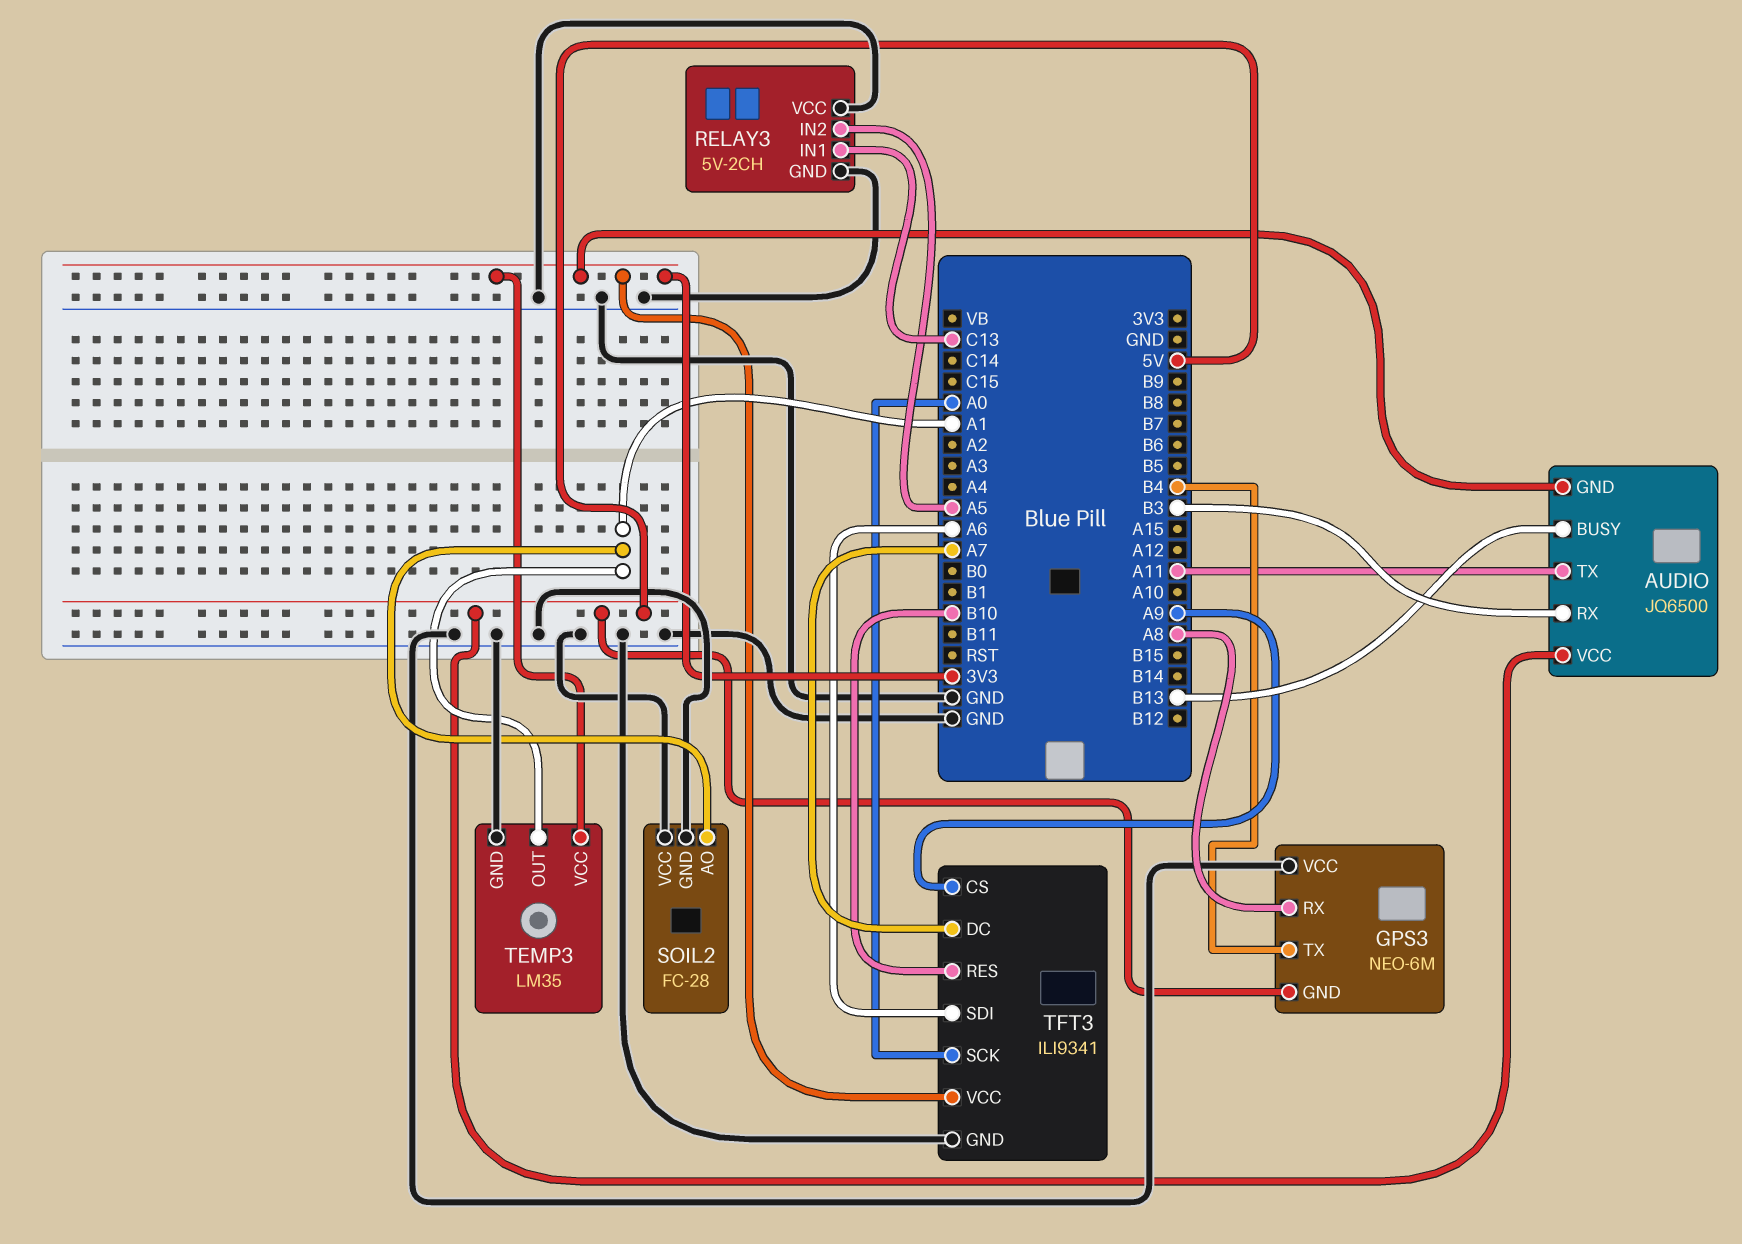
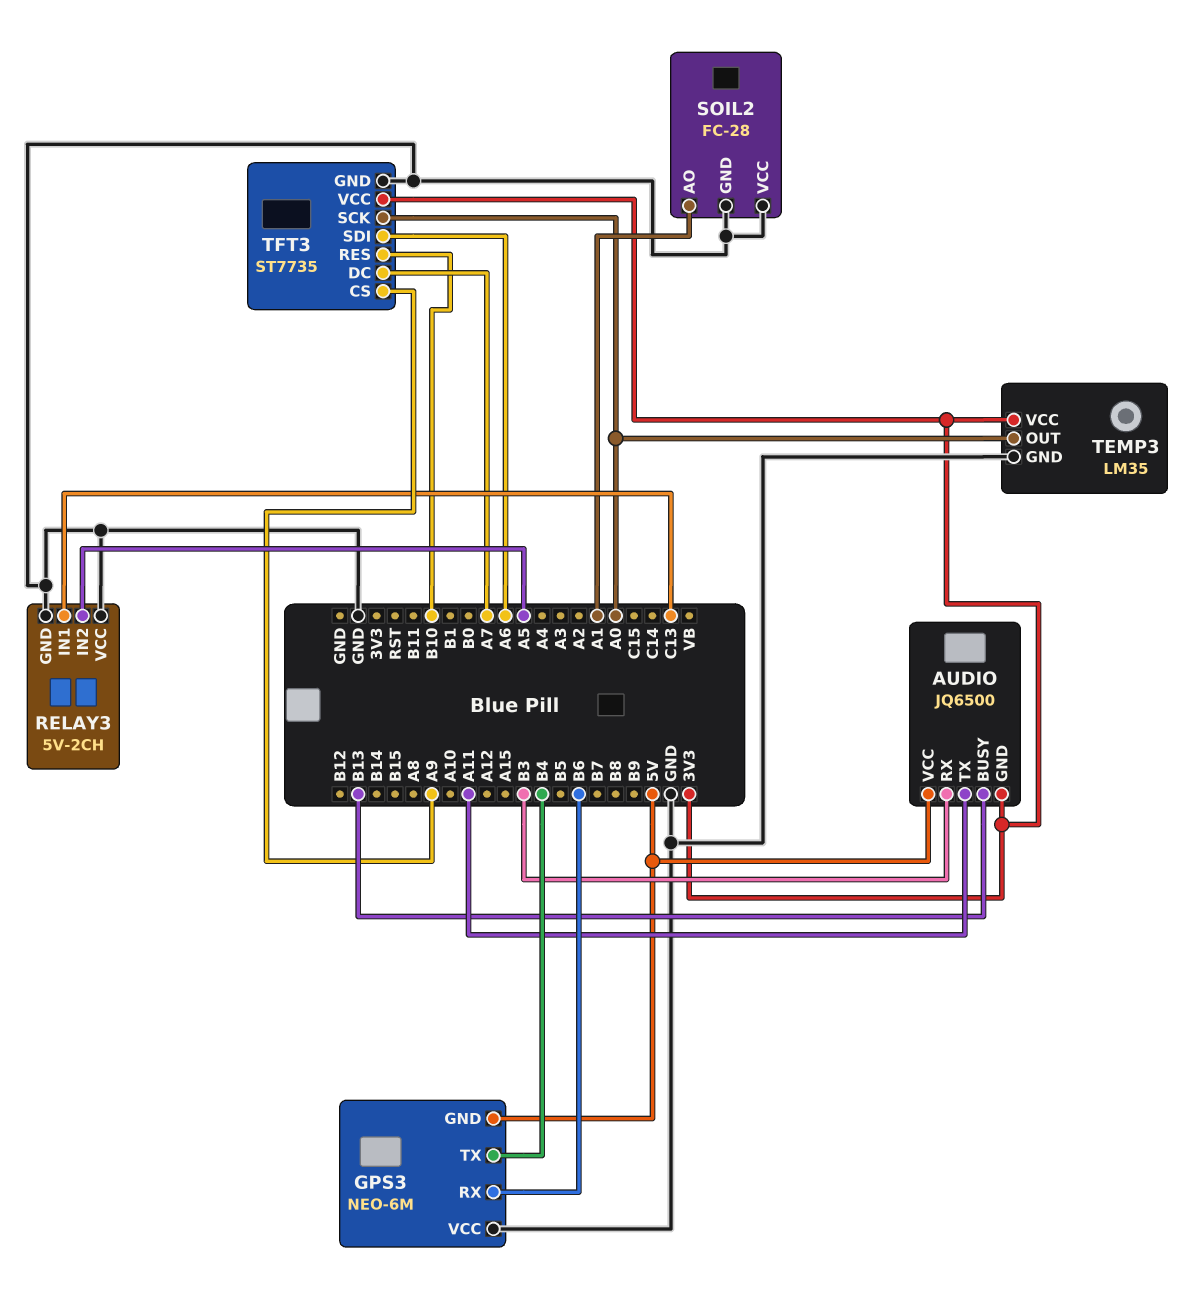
GPS3 pin RX: A8 -> B6
TEMP3 pin OUT: A1 -> A0
TFT3: ILI9341 -> ST7735

